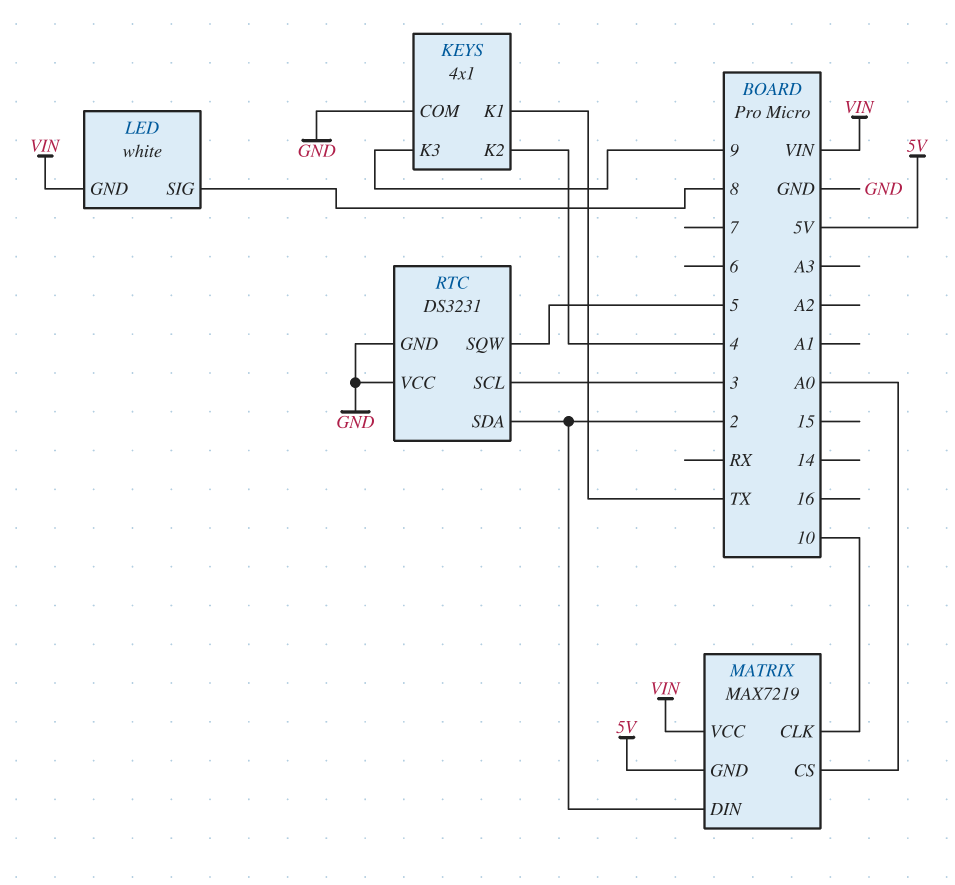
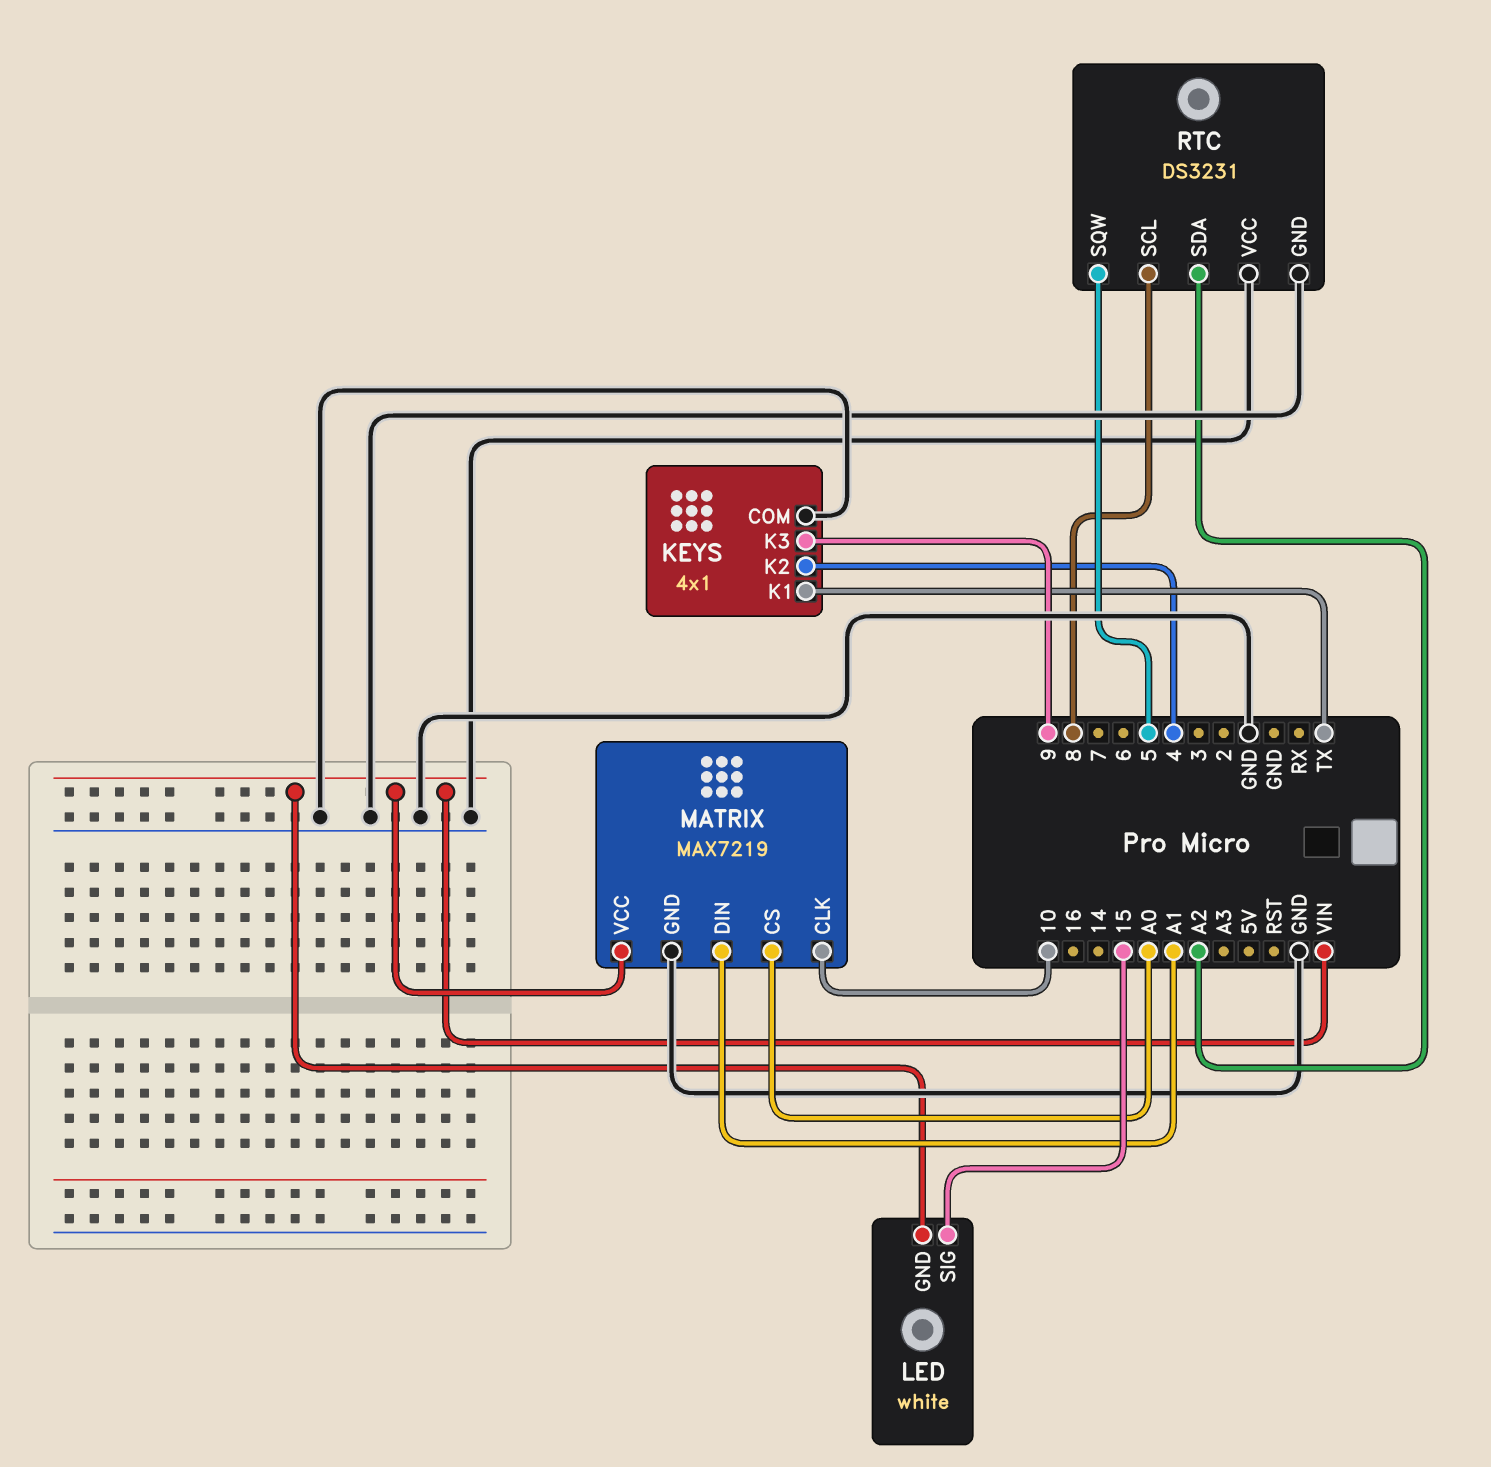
LED pin SIG: 8 -> 15
MATRIX pin DIN: 2 -> A1
MATRIX pin GND: 5V -> GND
RTC pin SCL: 3 -> 8
RTC pin SDA: 2 -> A2

